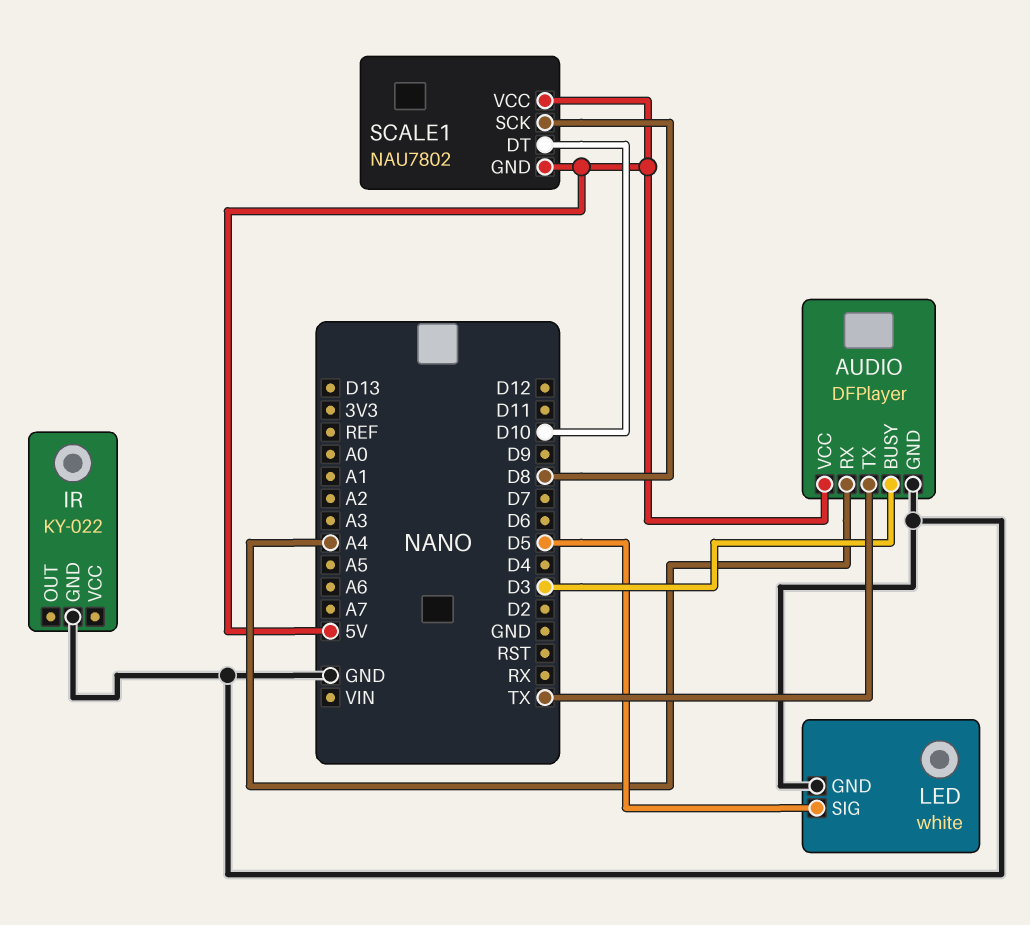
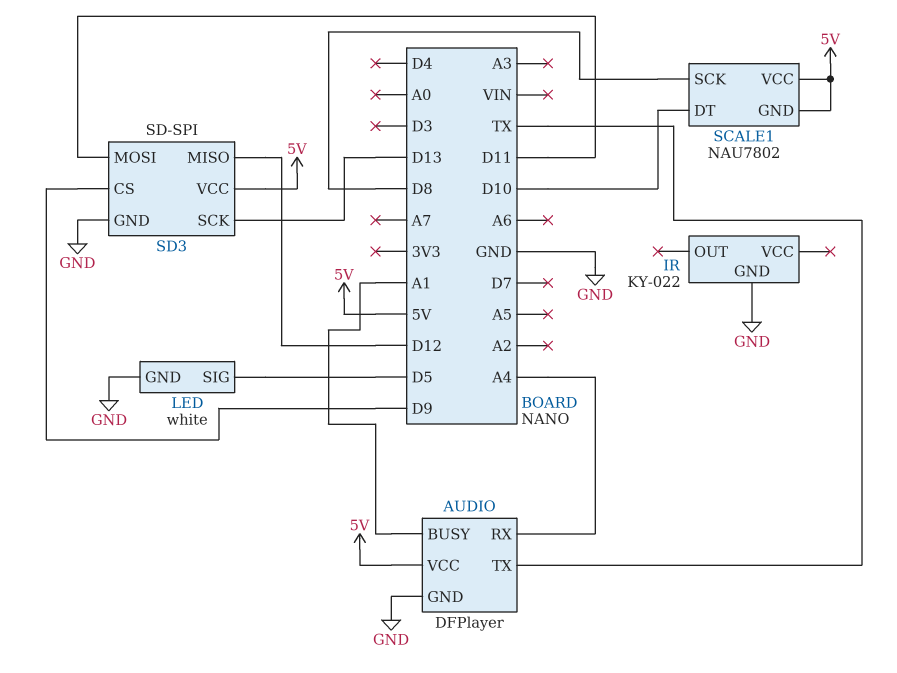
AUDIO pin BUSY: D3 -> A1
SD3: none -> SD-SPI
SD3 pin CS: none -> D9
SD3 pin GND: none -> GND
SD3 pin MISO: none -> D12
SD3 pin MOSI: none -> D11
SD3 pin SCK: none -> D13
SD3 pin VCC: none -> 5V

